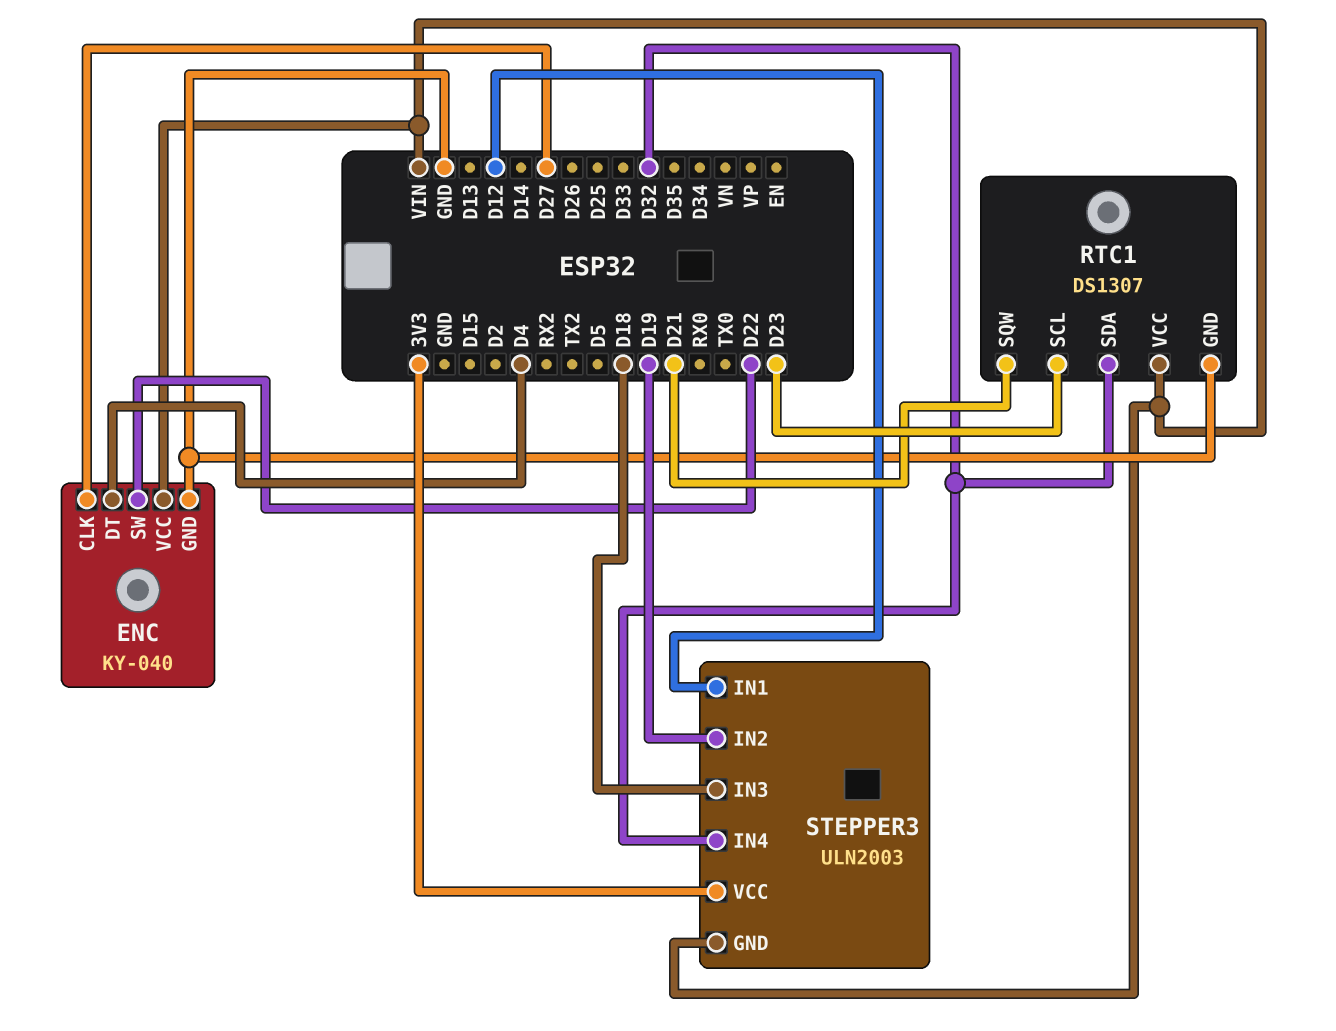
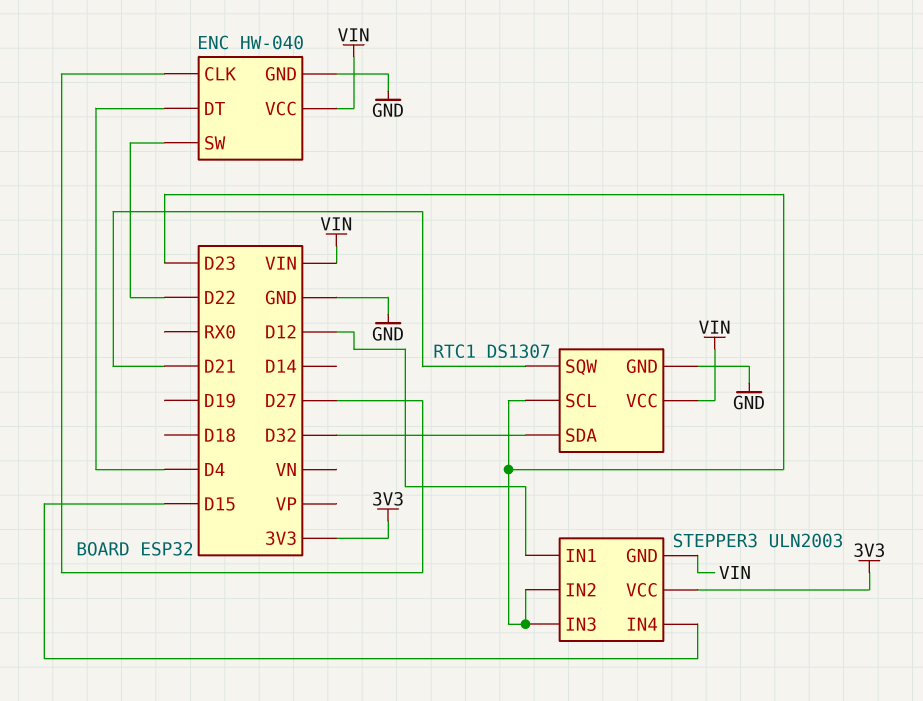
ENC: KY-040 -> HW-040
STEPPER3 pin IN2: D19 -> D23
STEPPER3 pin IN3: D18 -> D23
STEPPER3 pin IN4: D32 -> D15

